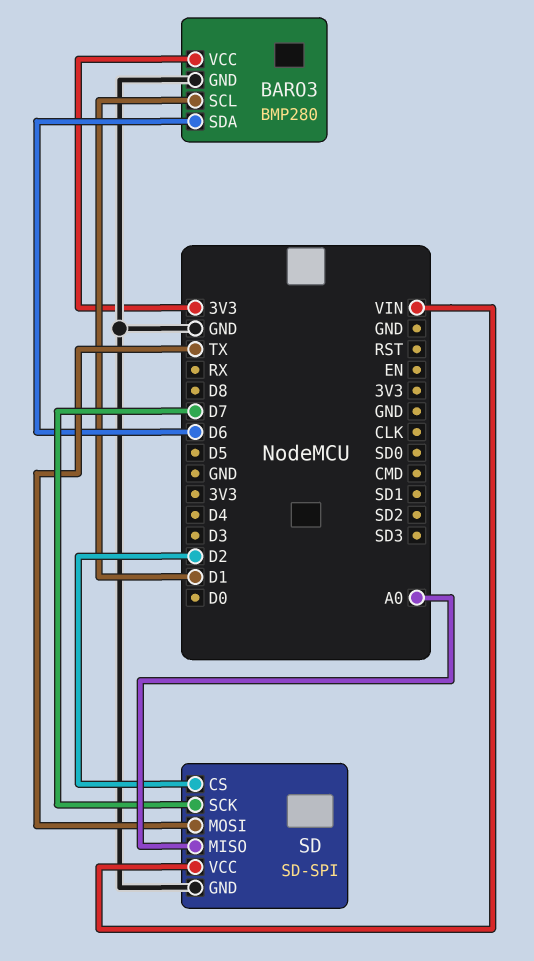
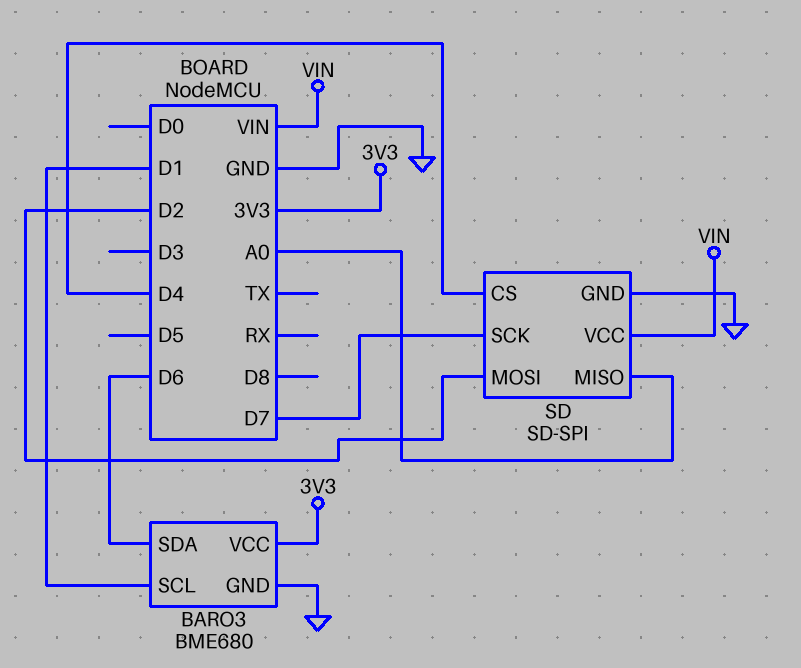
BARO3: BMP280 -> BME680
SD pin CS: D2 -> D4
SD pin MOSI: TX -> D2

